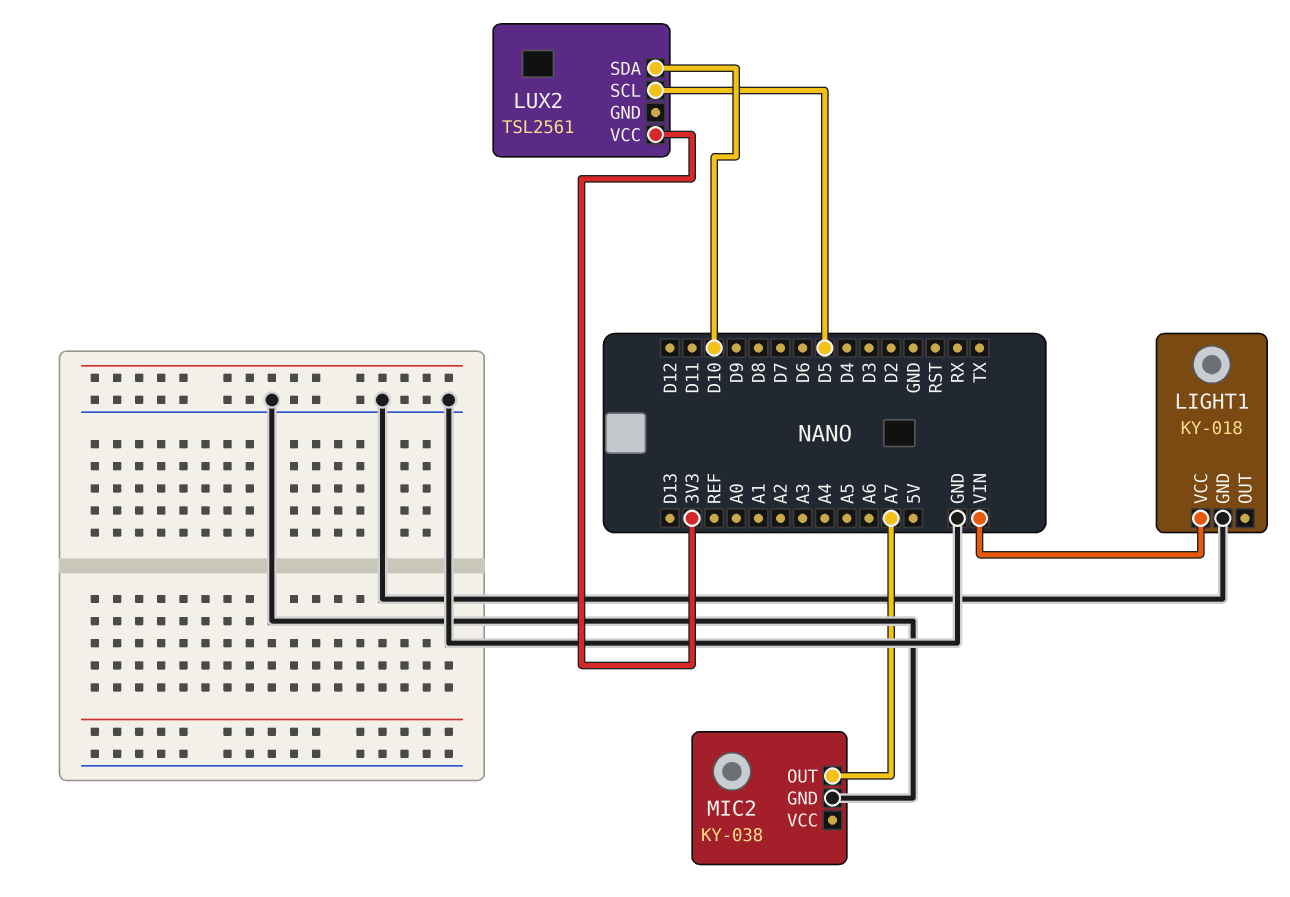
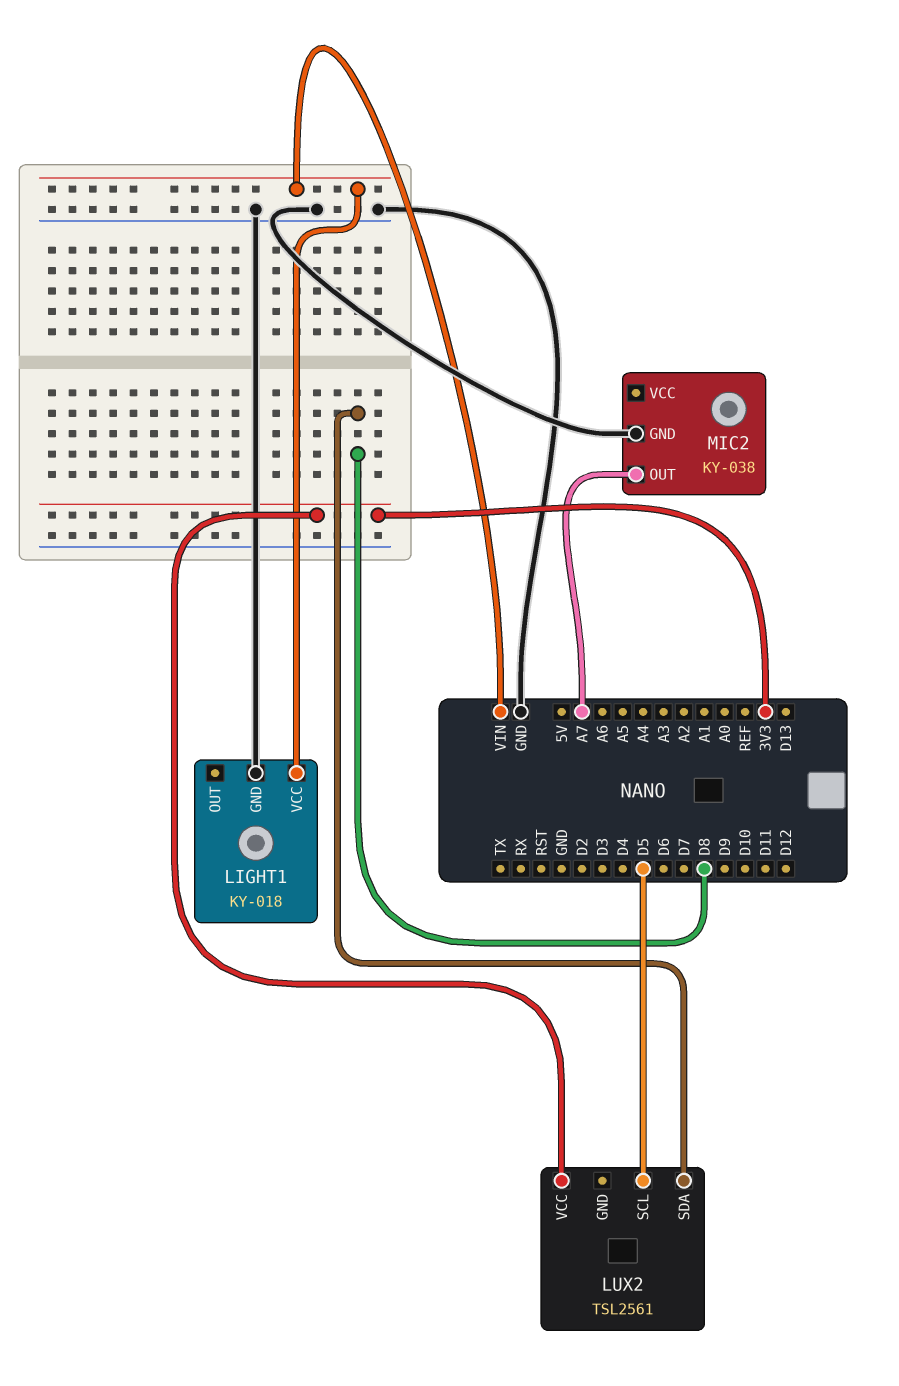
LUX2 pin SDA: D10 -> D8

